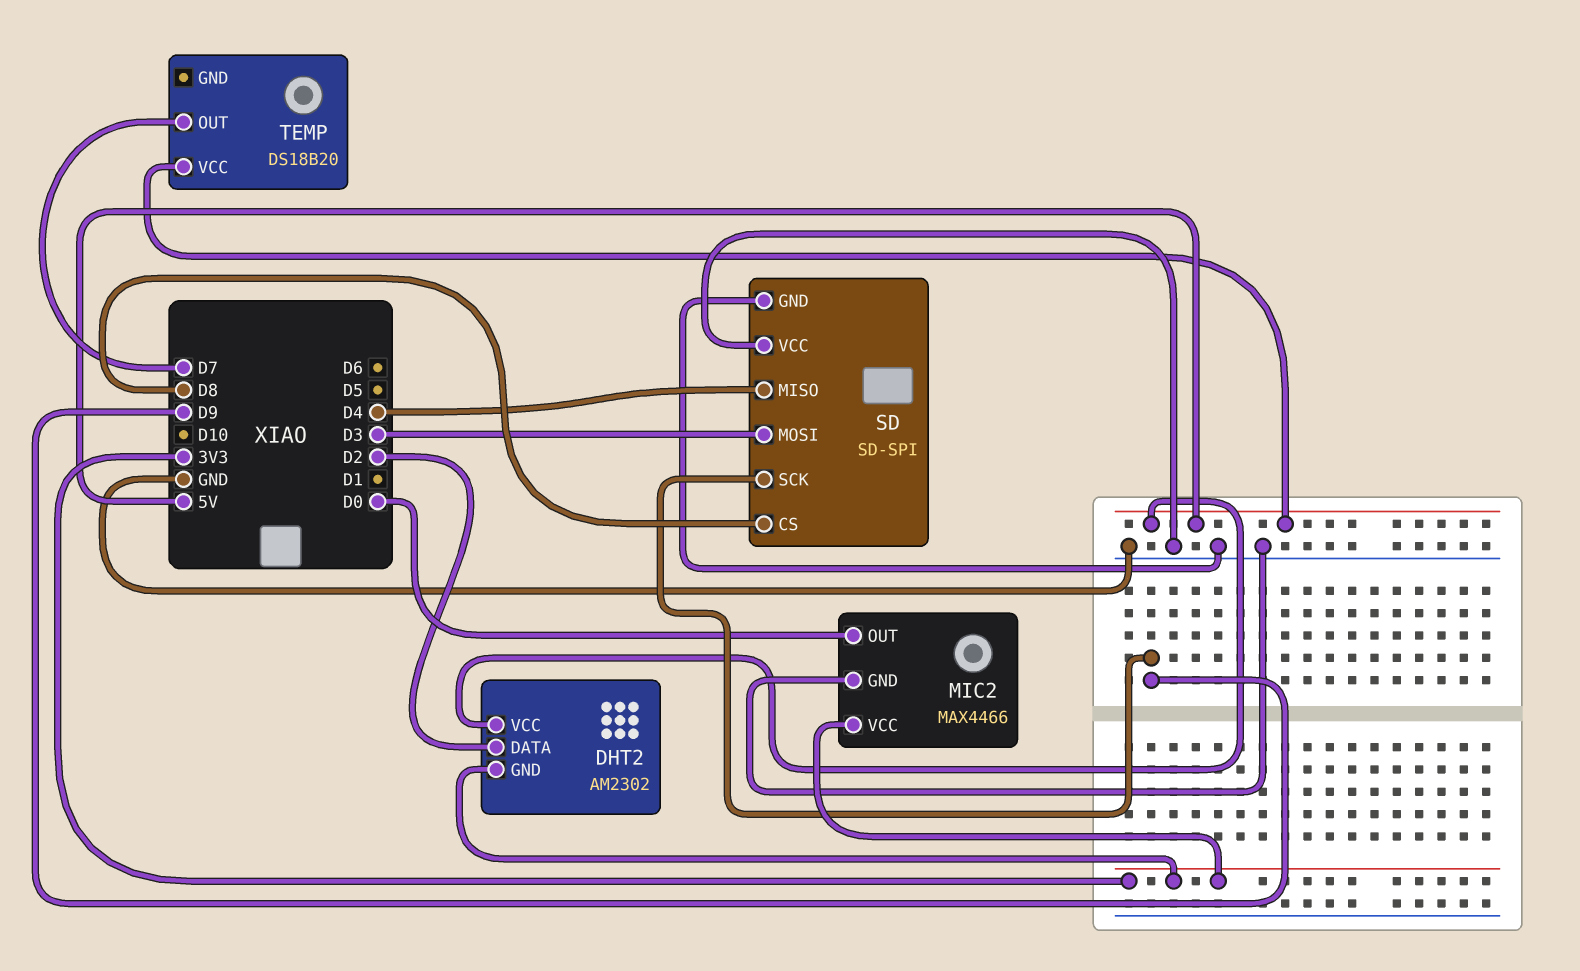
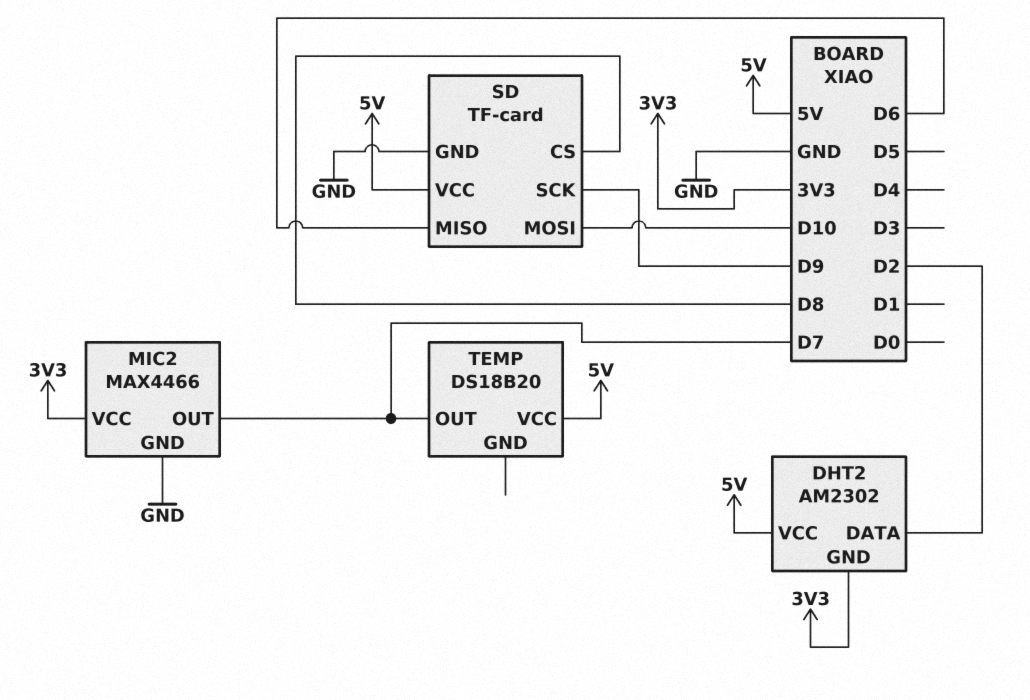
MIC2 pin OUT: D0 -> D7
SD: SD-SPI -> TF-card
SD pin MISO: D4 -> D6
SD pin MOSI: D3 -> D10
SD pin VCC: GND -> 5V

